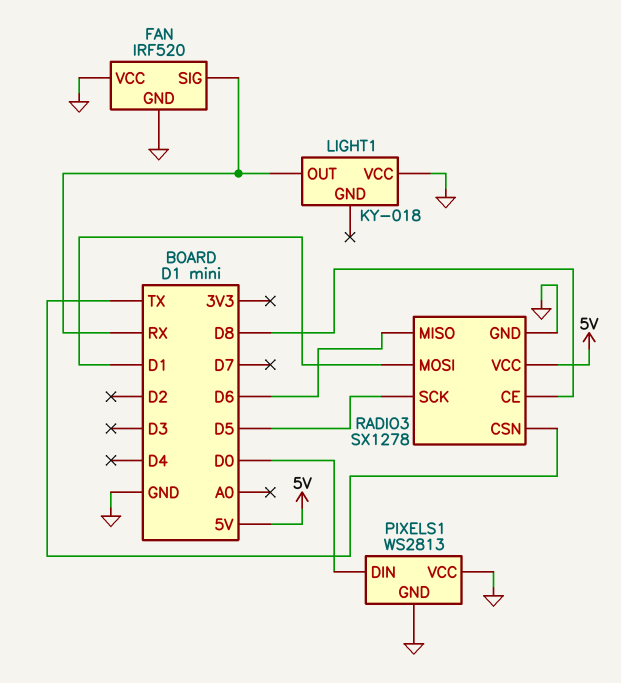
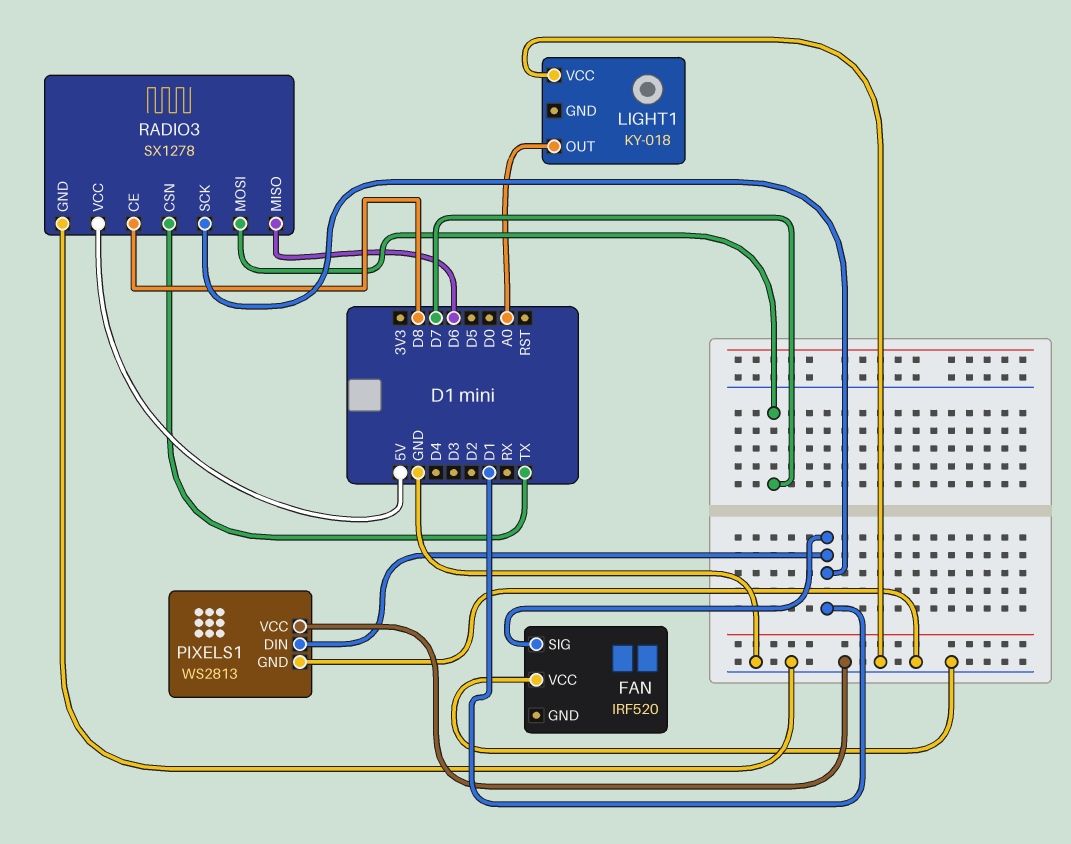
FAN pin GND: GND -> none
FAN pin SIG: RX -> D1
LIGHT1 pin OUT: RX -> A0
PIXELS1 pin DIN: D0 -> D1
RADIO3 pin MOSI: D1 -> D7
RADIO3 pin SCK: D5 -> D1

